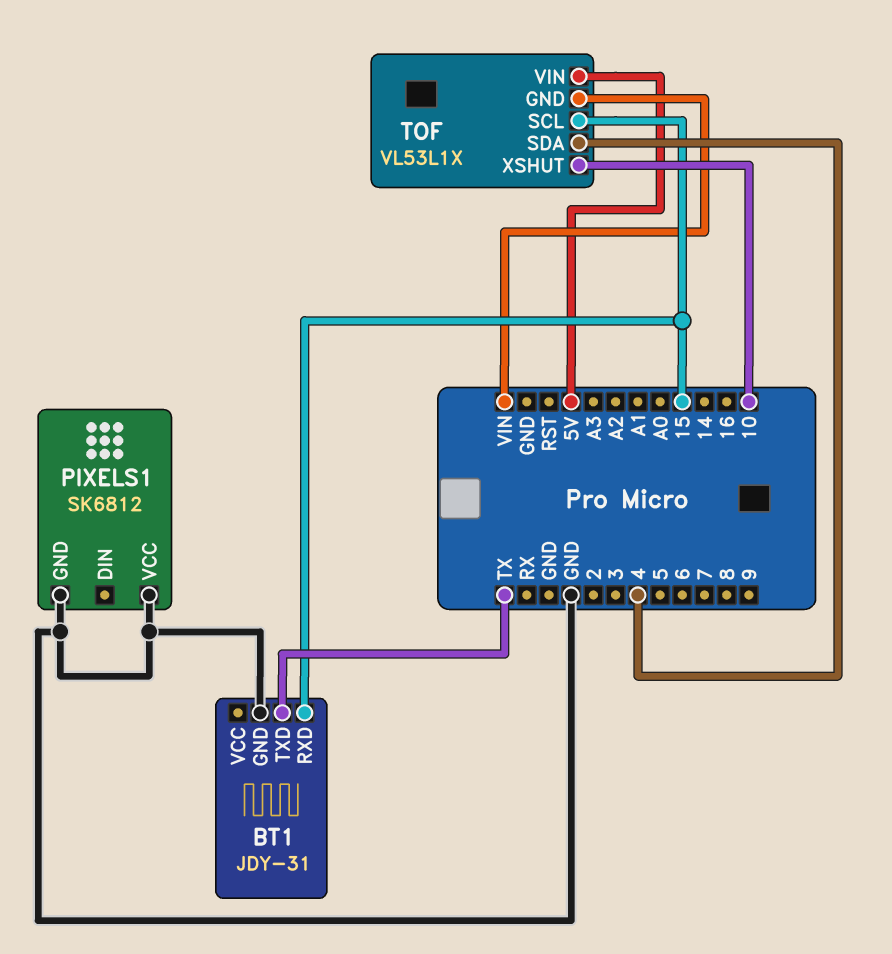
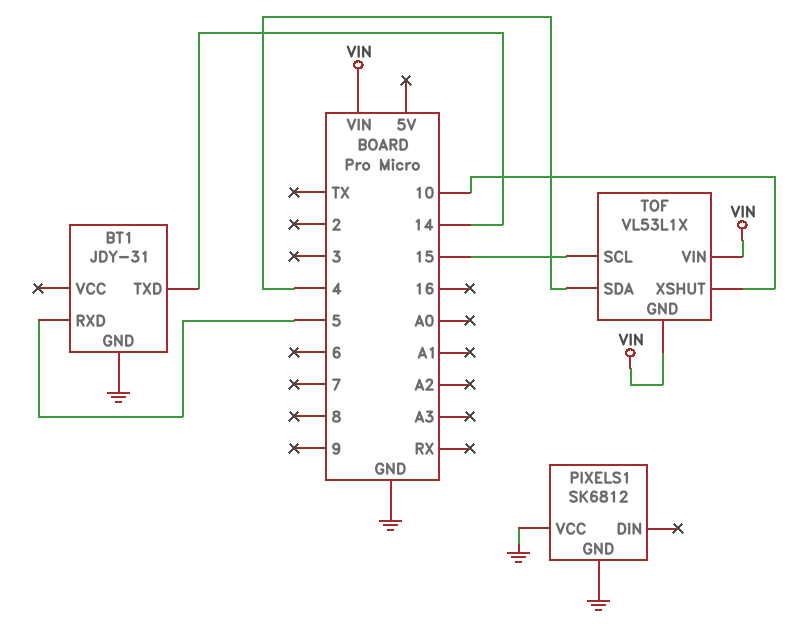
BT1 pin RXD: 15 -> 5
BT1 pin TXD: TX -> 14
TOF pin VIN: 5V -> VIN

